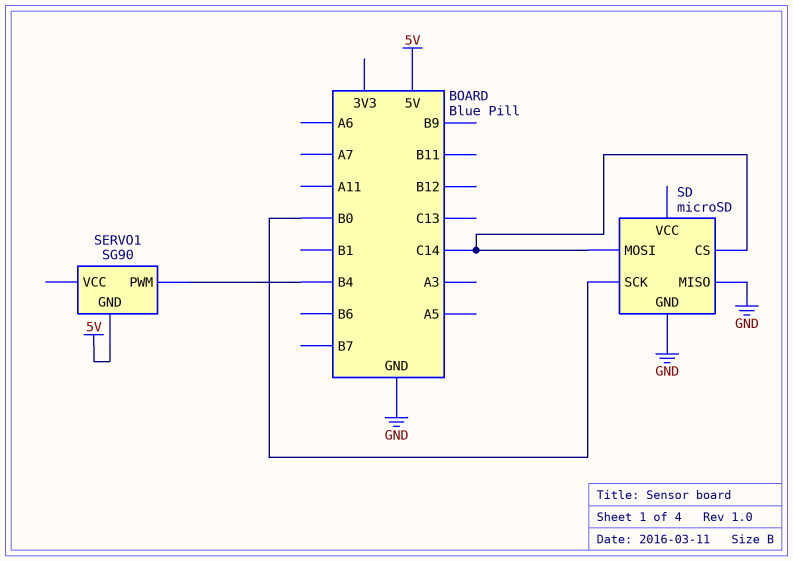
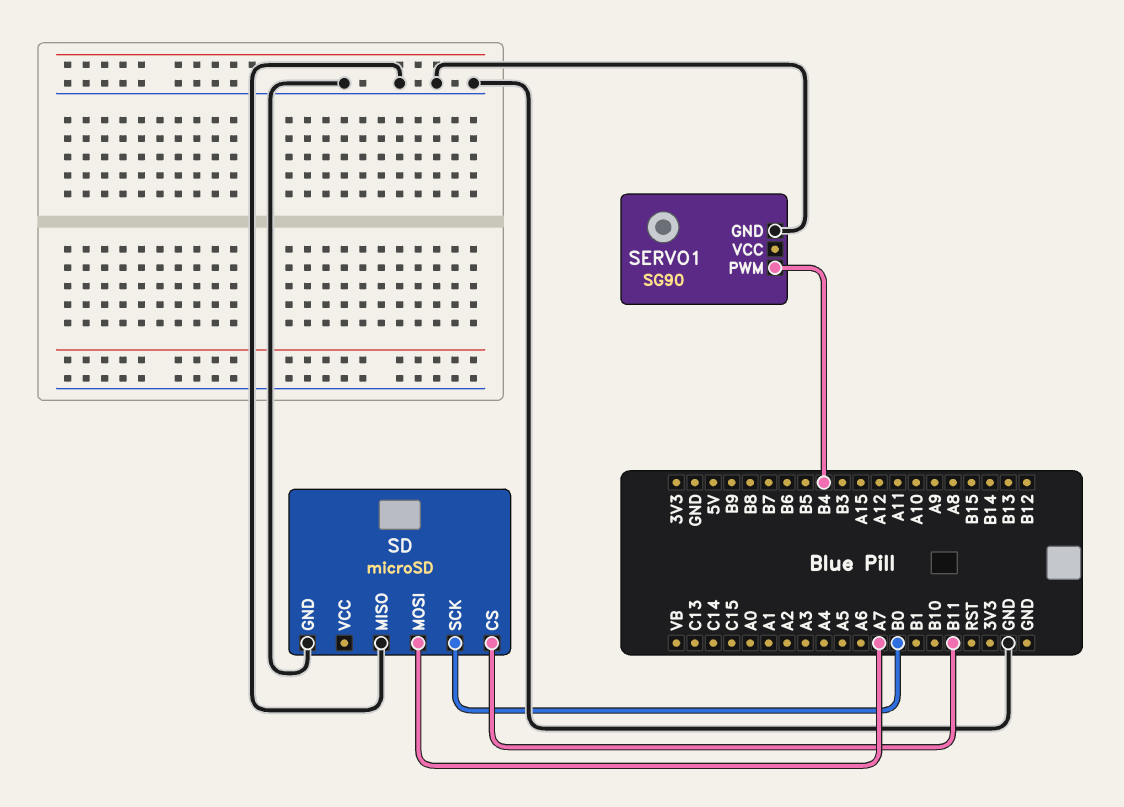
SD pin CS: C14 -> B11
SD pin MOSI: C14 -> A7
SERVO1 pin GND: 5V -> GND

